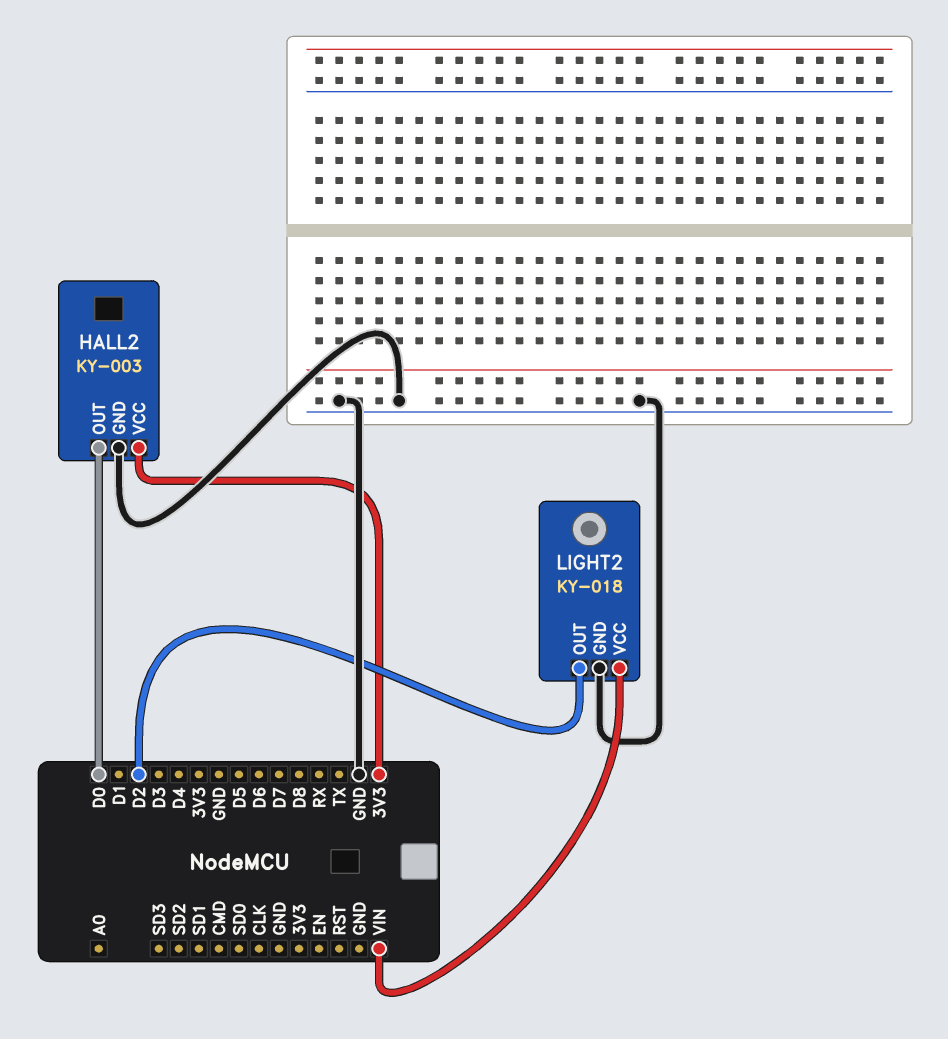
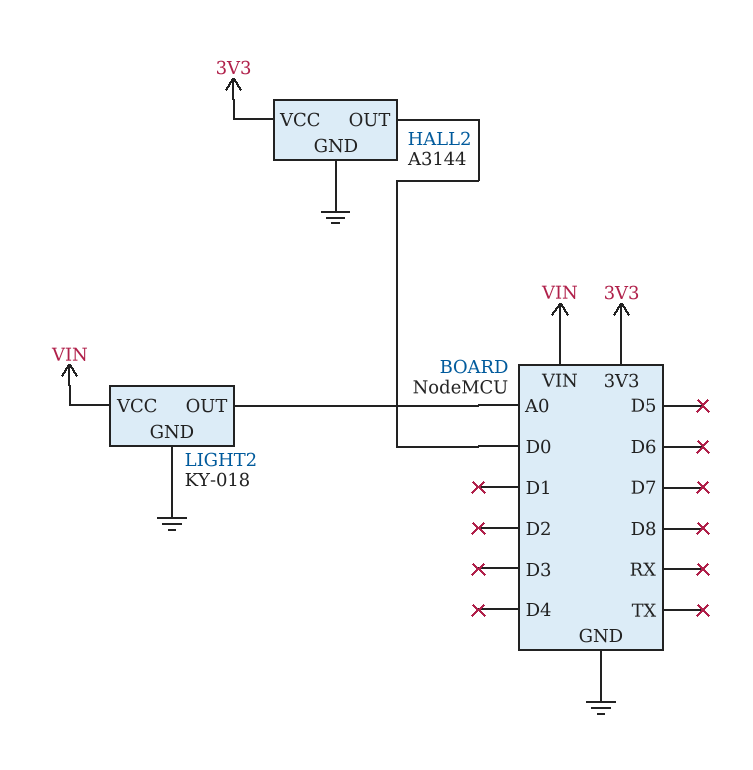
HALL2: KY-003 -> A3144
LIGHT2 pin OUT: D2 -> A0

